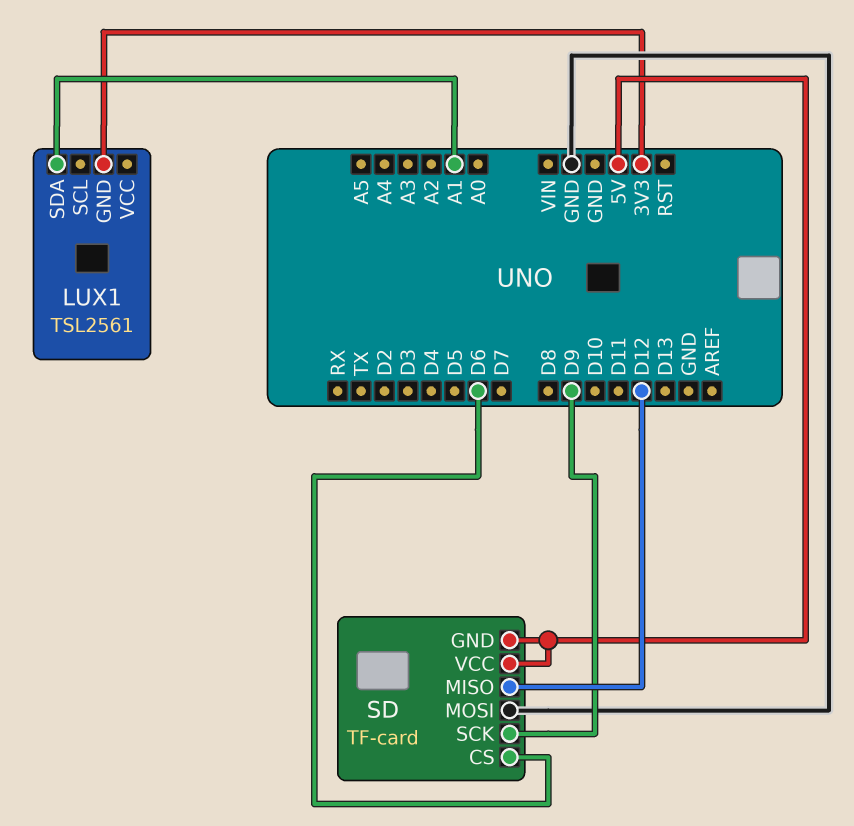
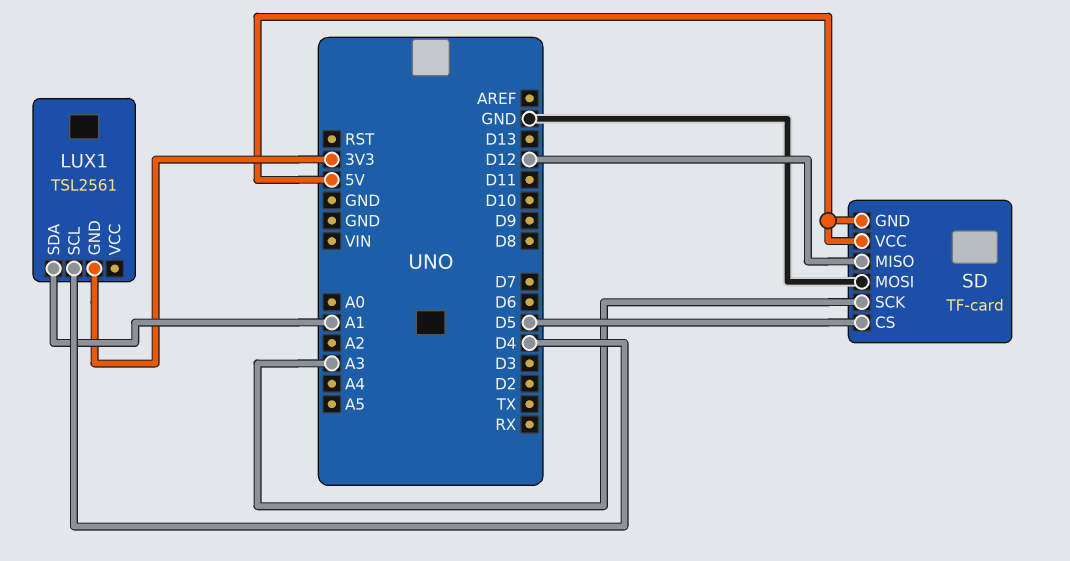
LUX1 pin SCL: none -> D4
SD pin CS: D6 -> D5
SD pin SCK: D9 -> A3

